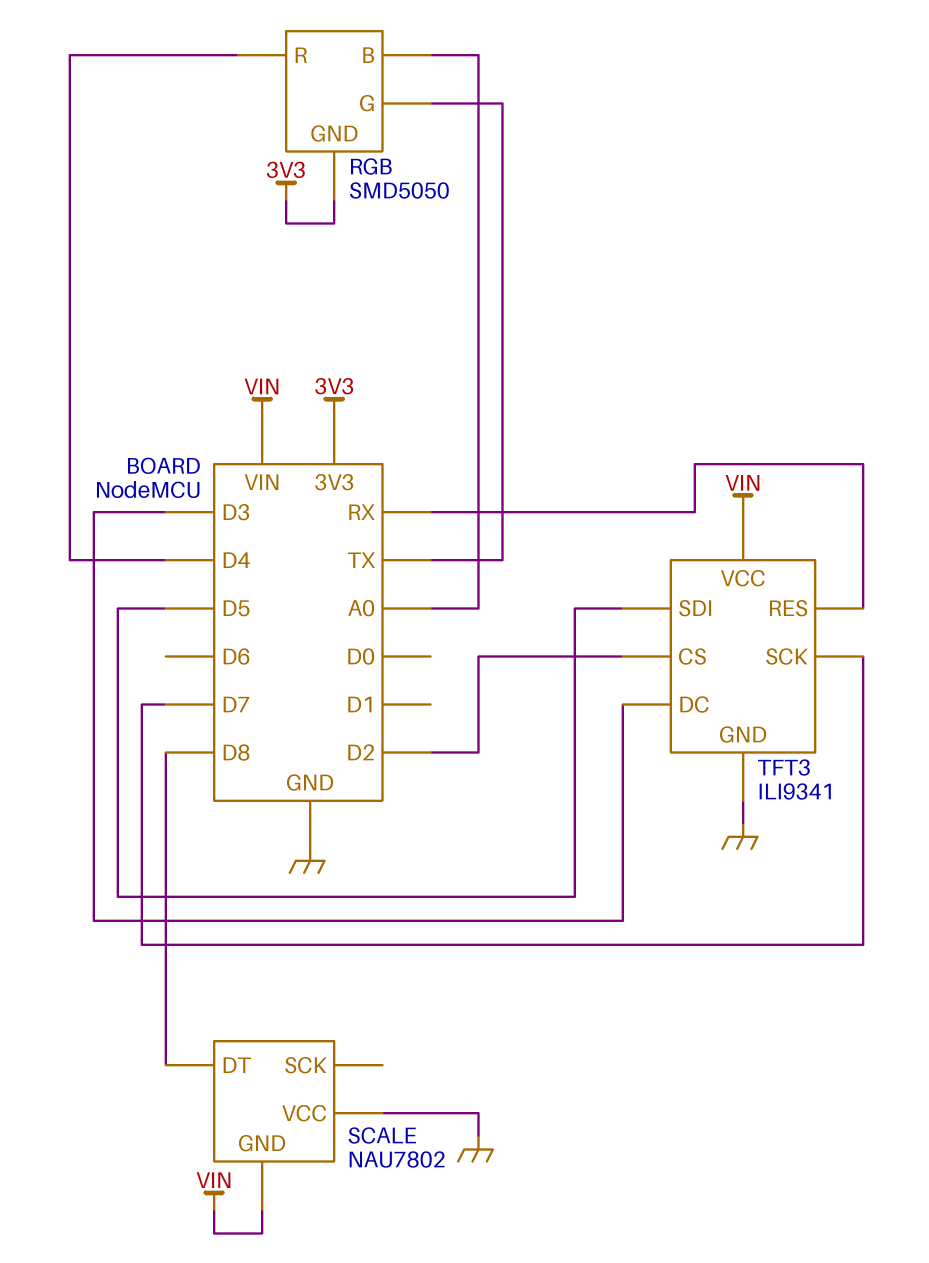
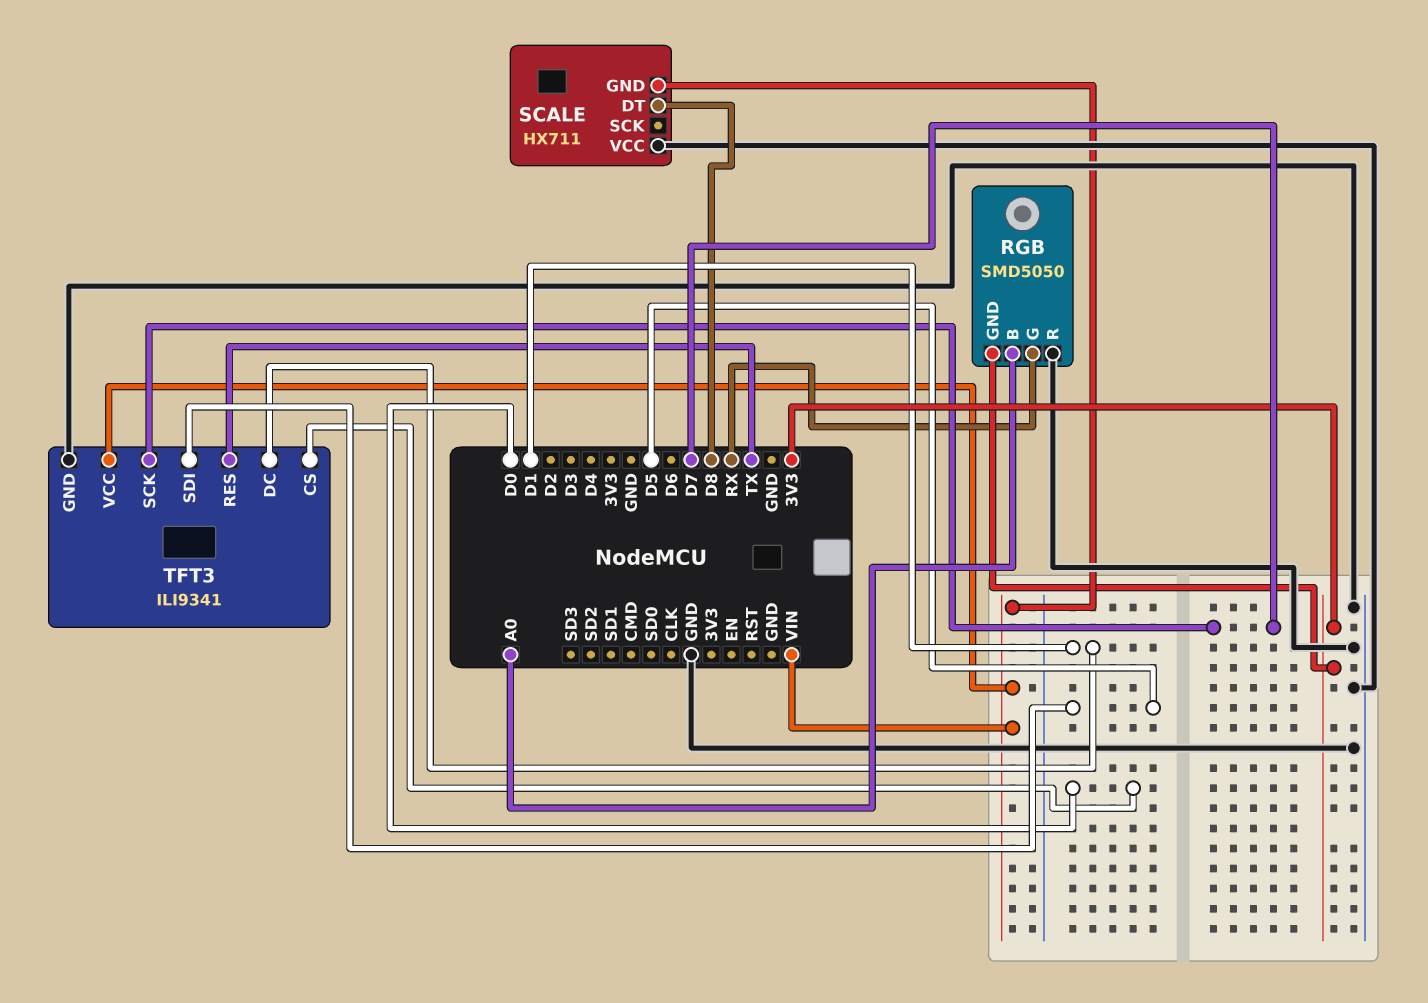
RGB pin G: TX -> RX
RGB pin R: D4 -> GND
SCALE: NAU7802 -> HX711
TFT3 pin CS: D2 -> D0
TFT3 pin DC: D3 -> D1
TFT3 pin RES: RX -> TX

